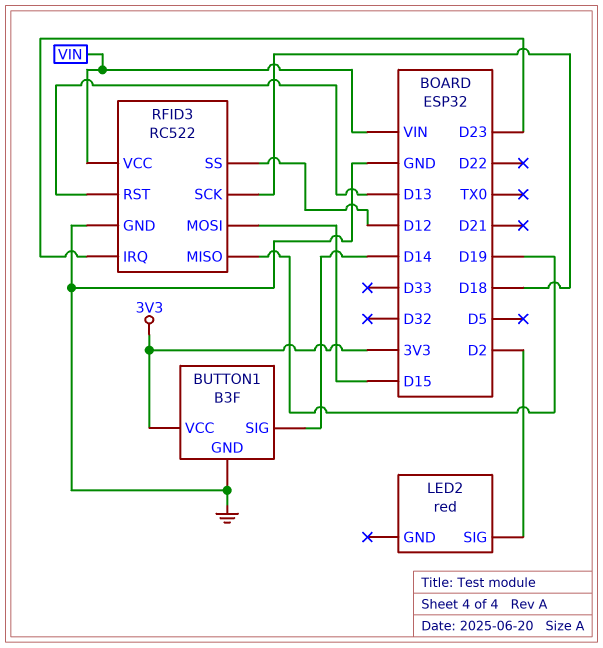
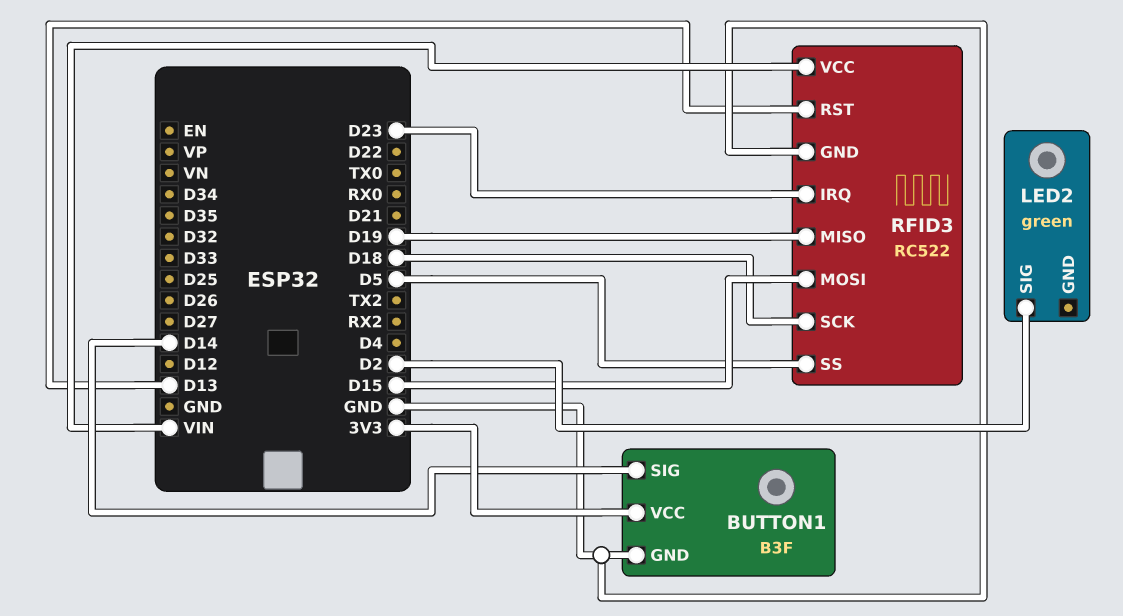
LED2: red -> green
RFID3 pin SS: D12 -> D5

